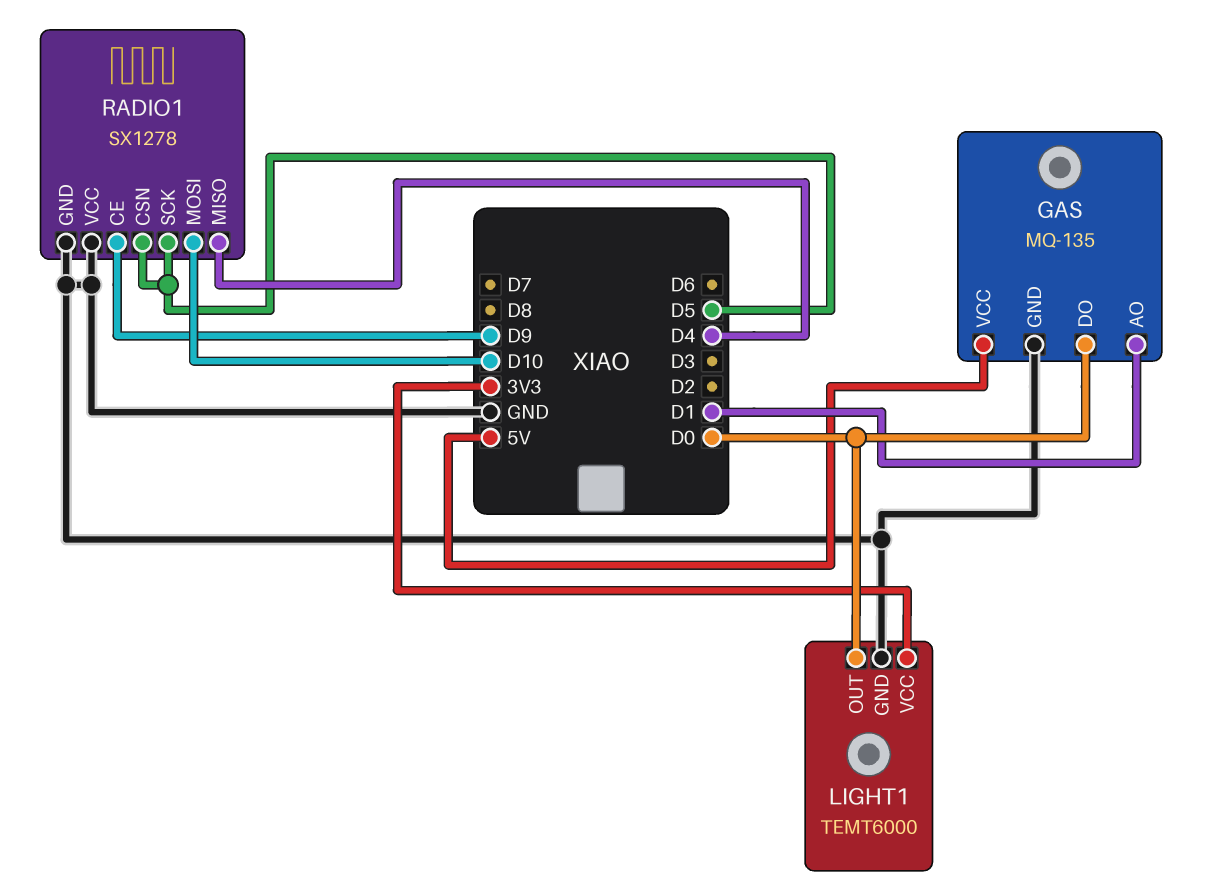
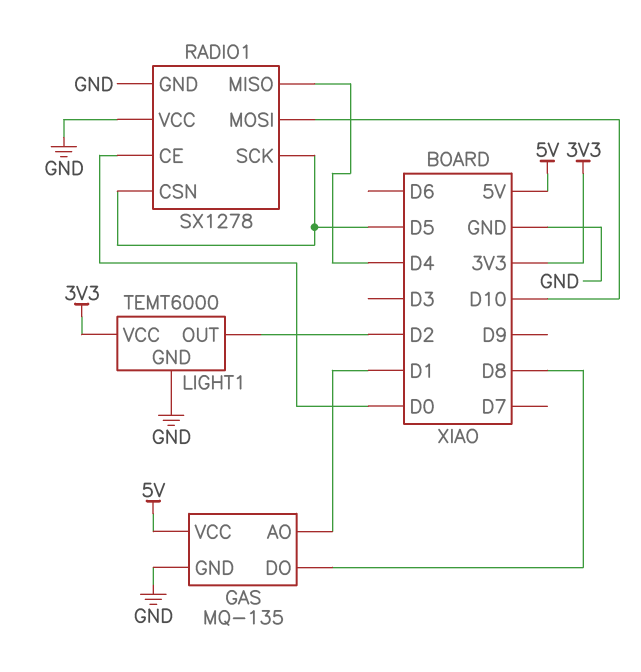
GAS pin DO: D0 -> D8
LIGHT1 pin OUT: D0 -> D2
RADIO1 pin CE: D9 -> D0

